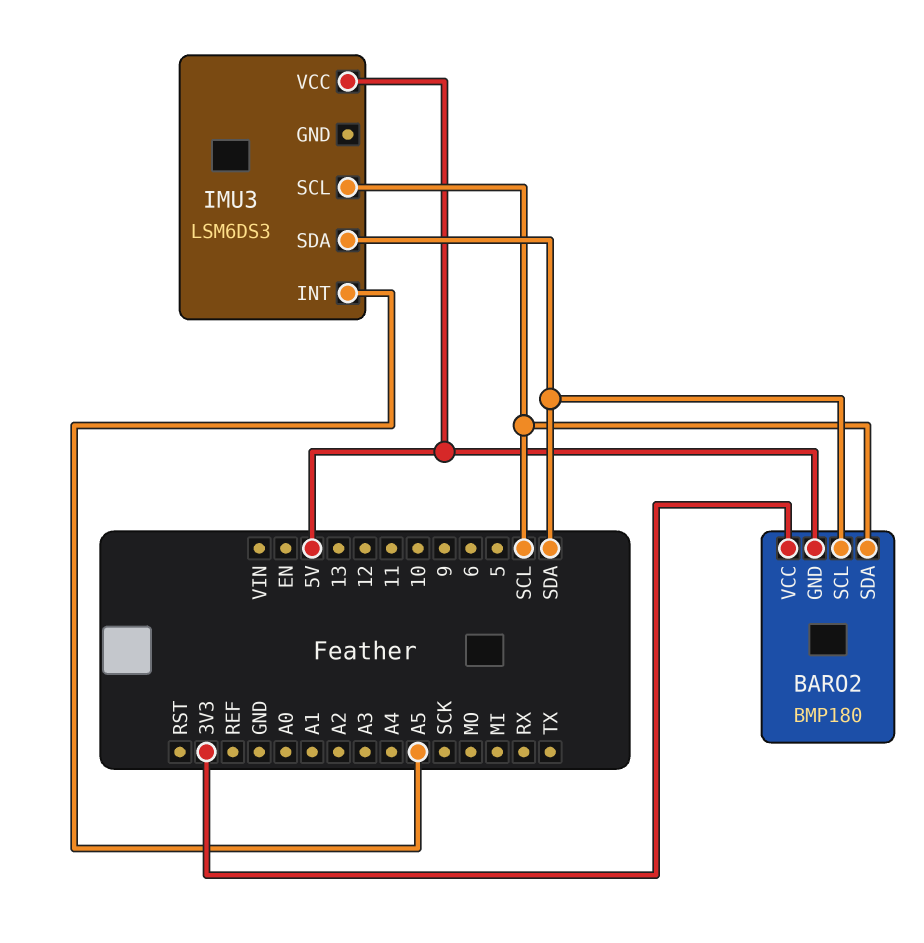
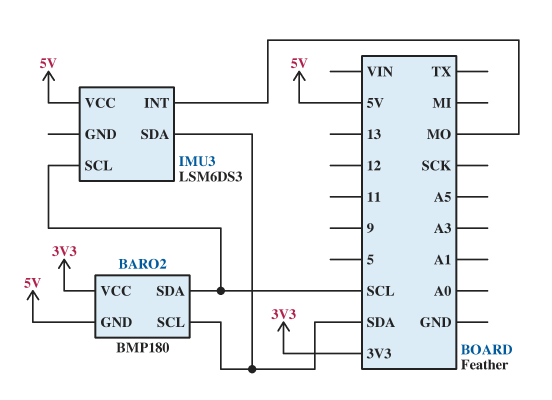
IMU3 pin INT: A5 -> MO

